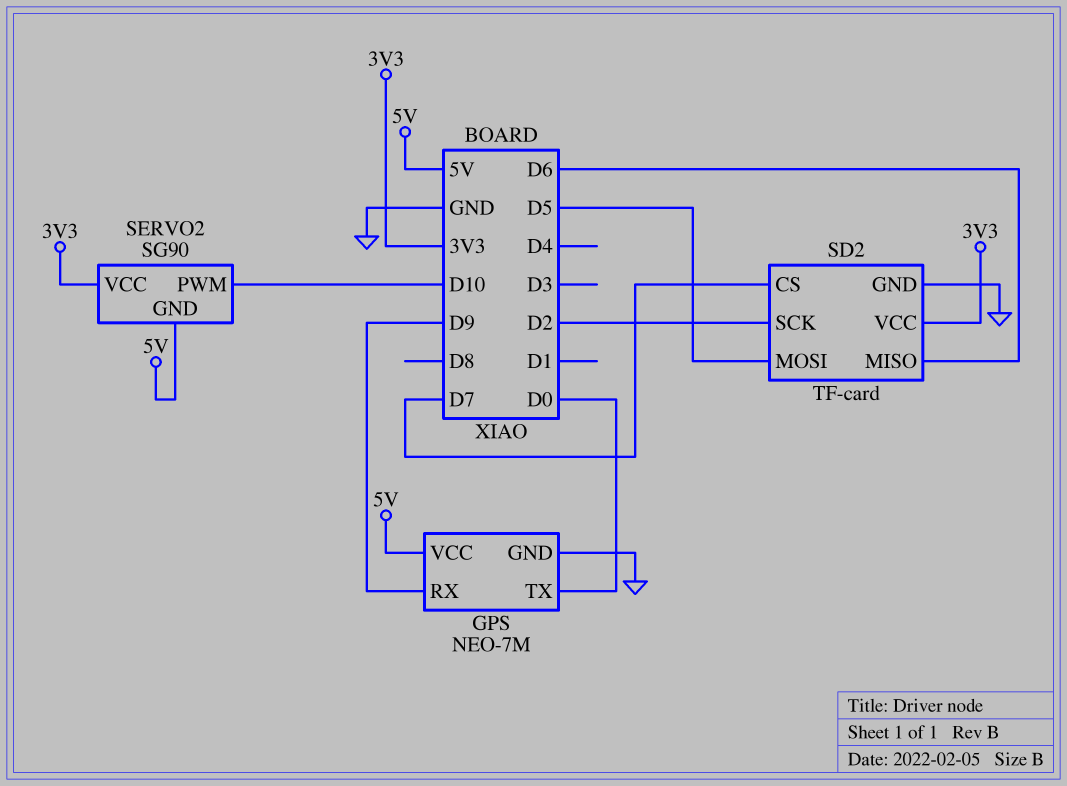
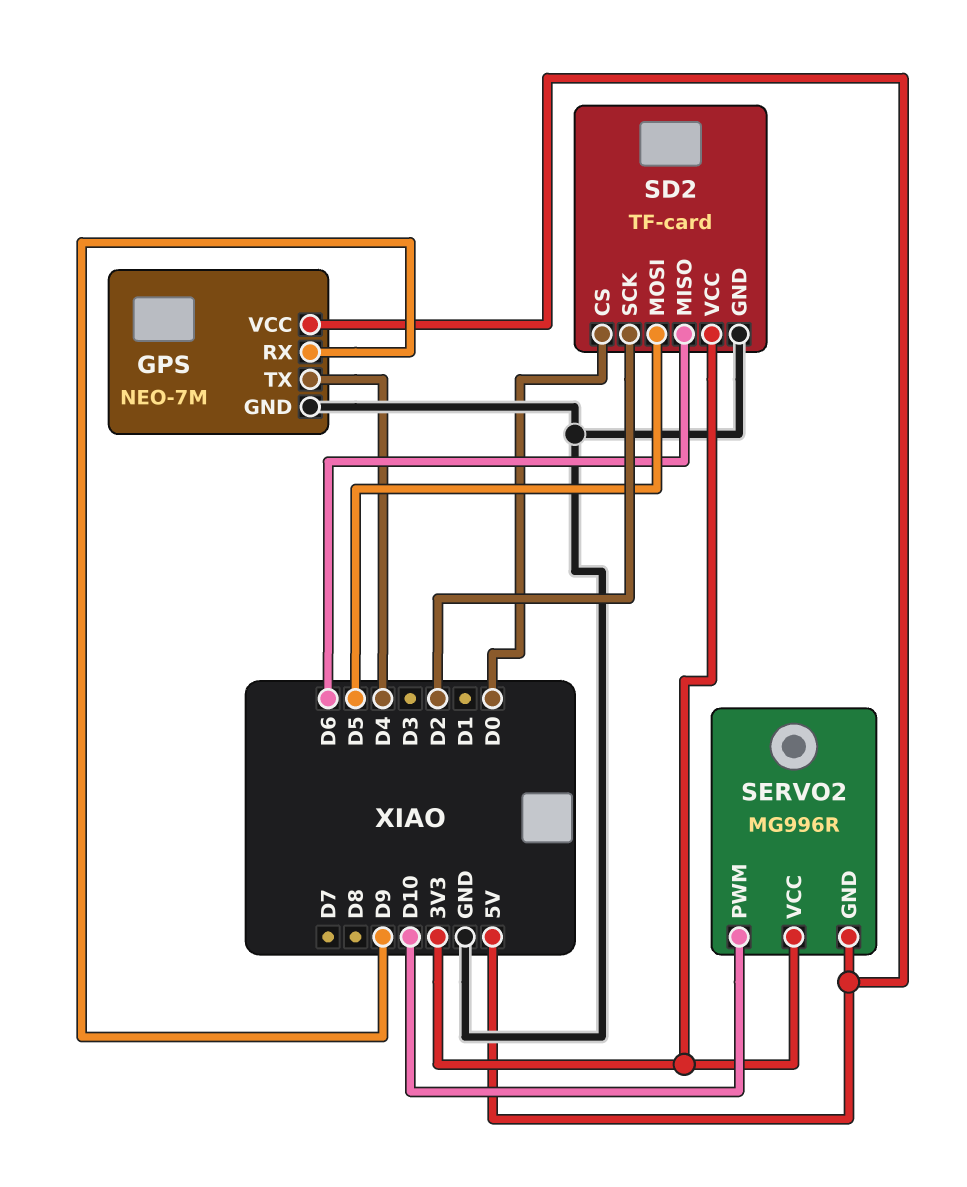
GPS pin TX: D0 -> D4
SD2 pin CS: D7 -> D0
SERVO2: SG90 -> MG996R

